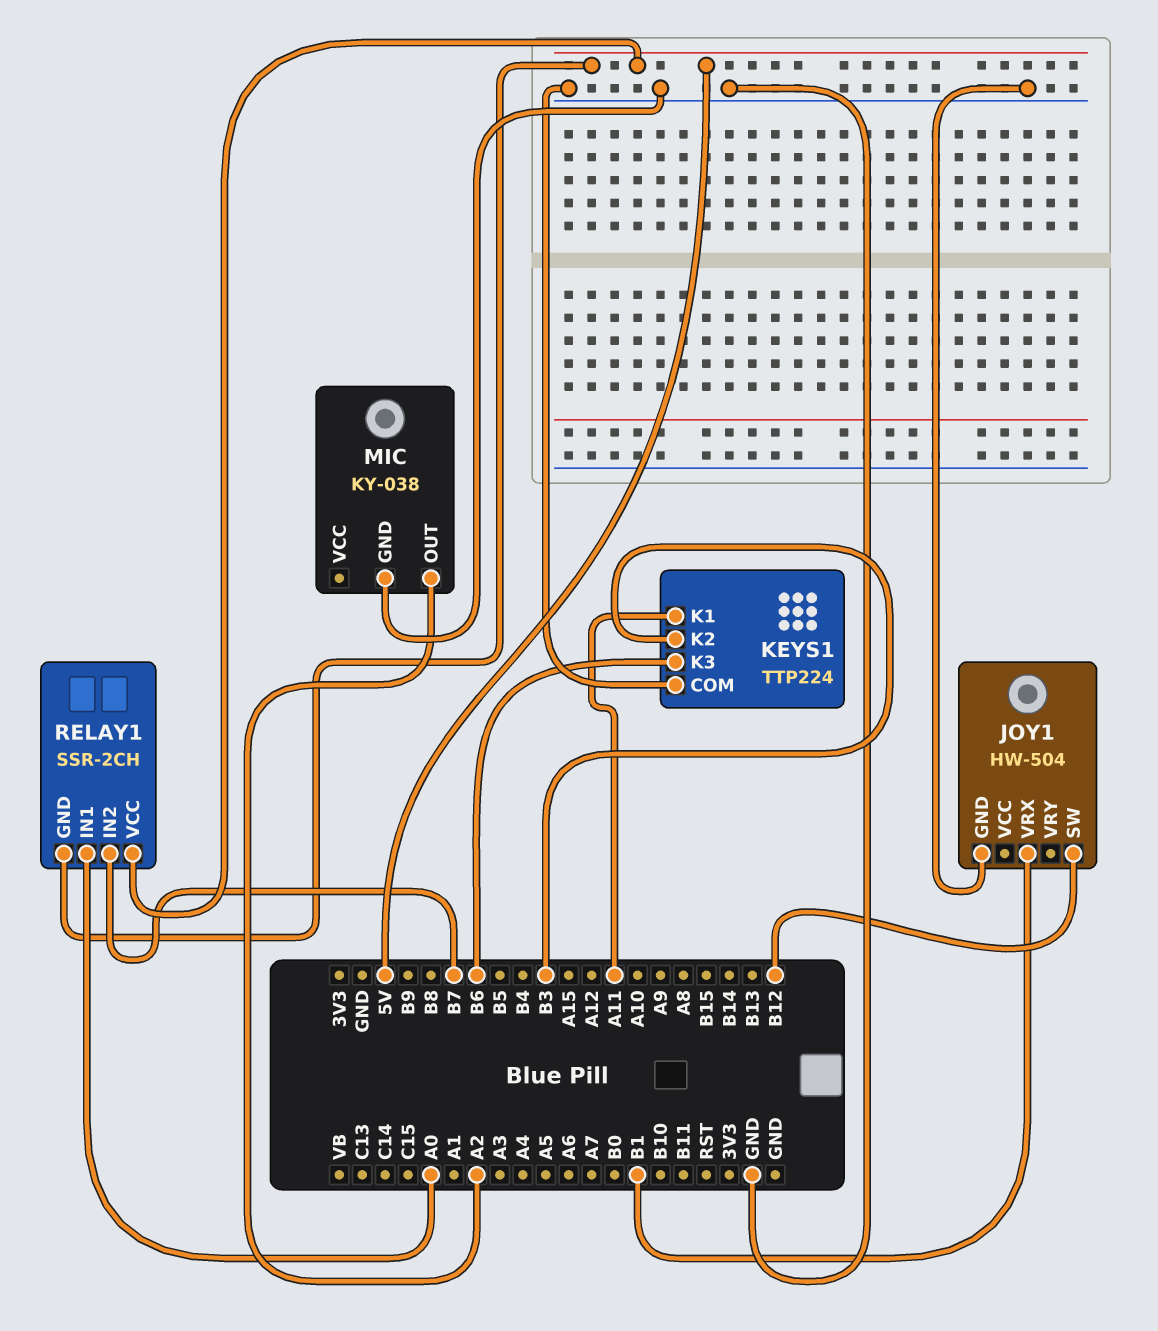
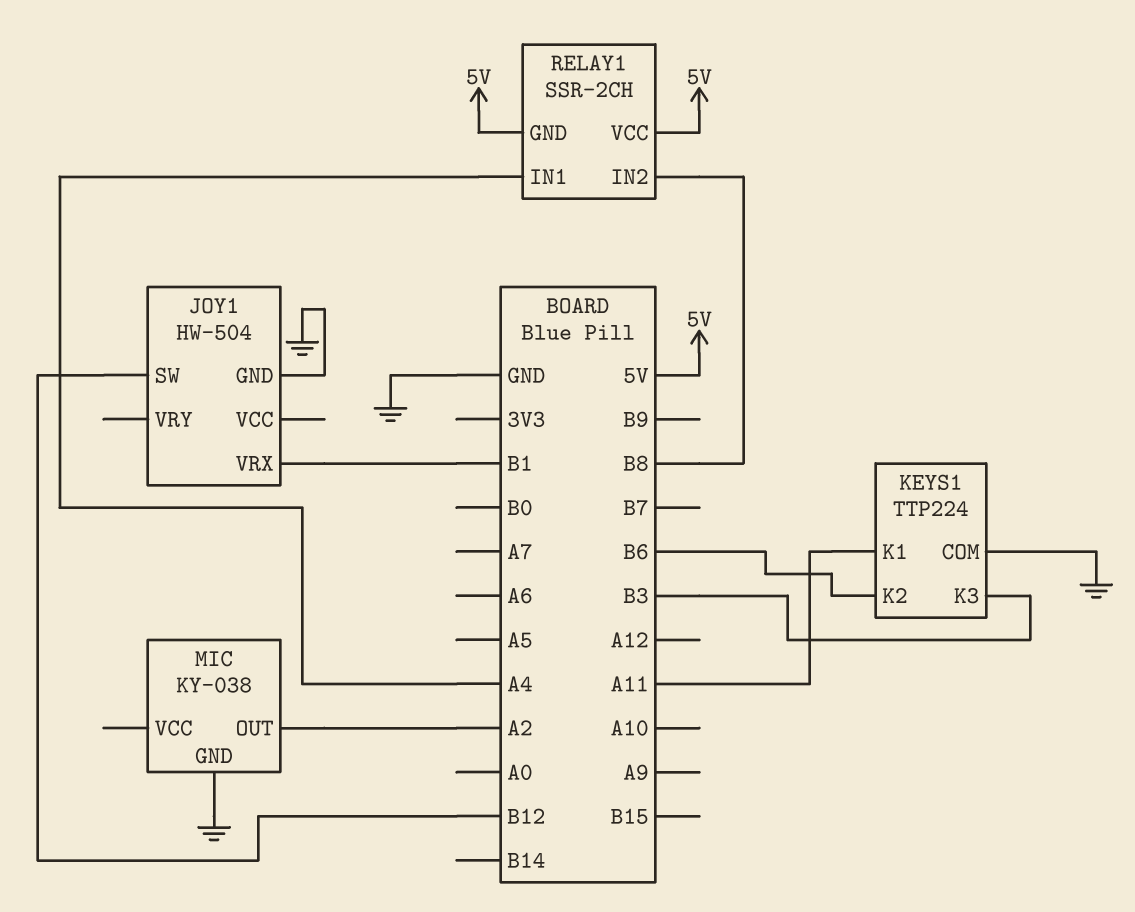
KEYS1 pin K2: B3 -> B6
KEYS1 pin K3: B6 -> B3
RELAY1 pin IN1: A0 -> A4
RELAY1 pin IN2: B7 -> B8

